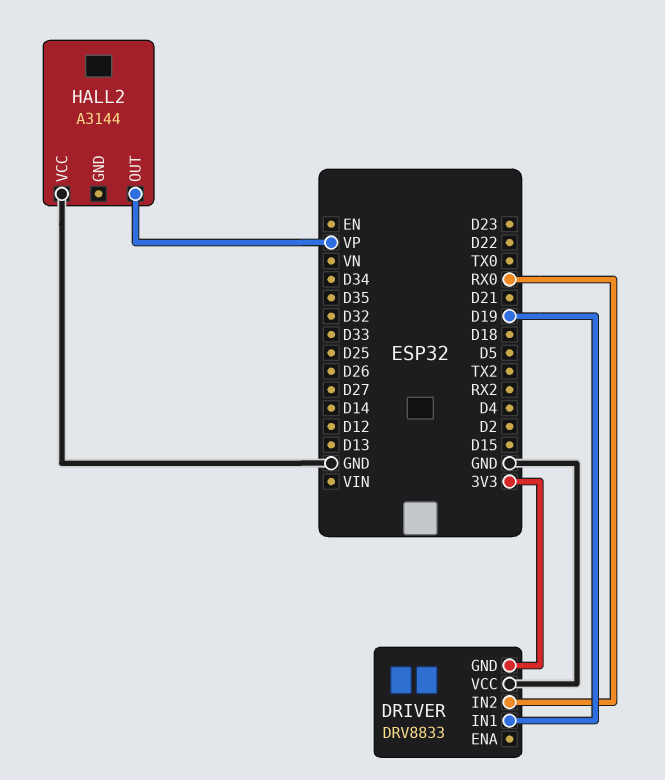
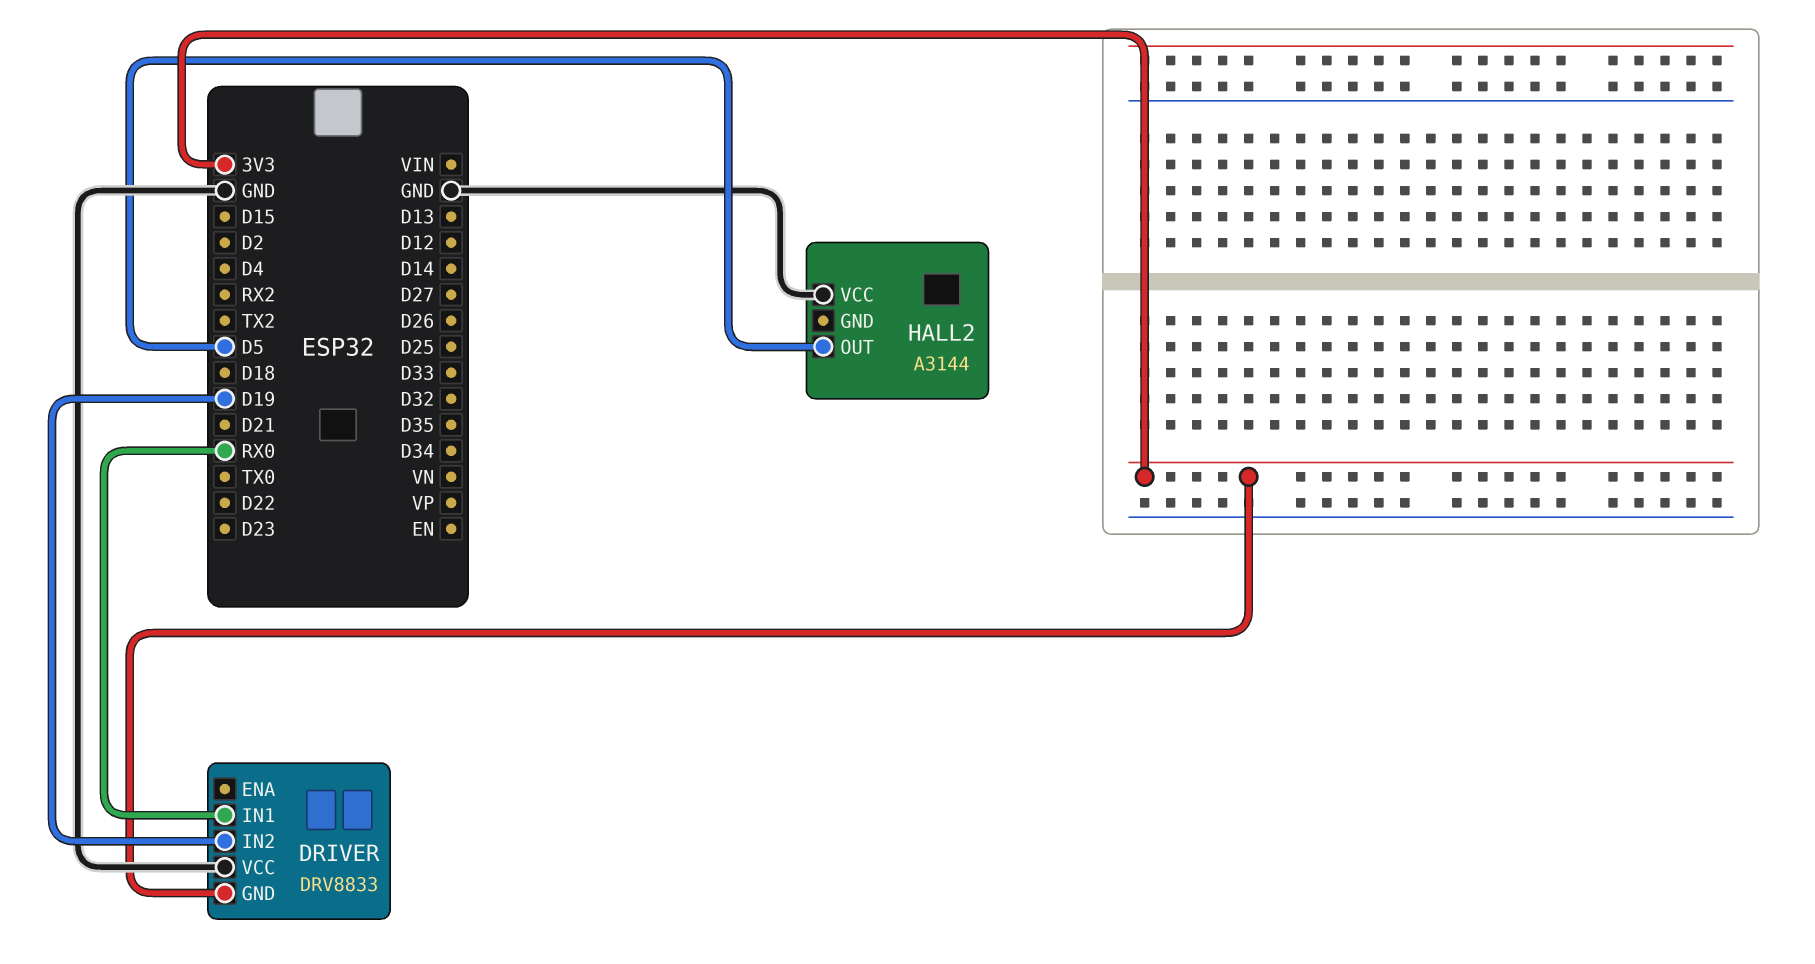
DRIVER pin IN1: D19 -> RX0
DRIVER pin IN2: RX0 -> D19
HALL2 pin OUT: VP -> D5

